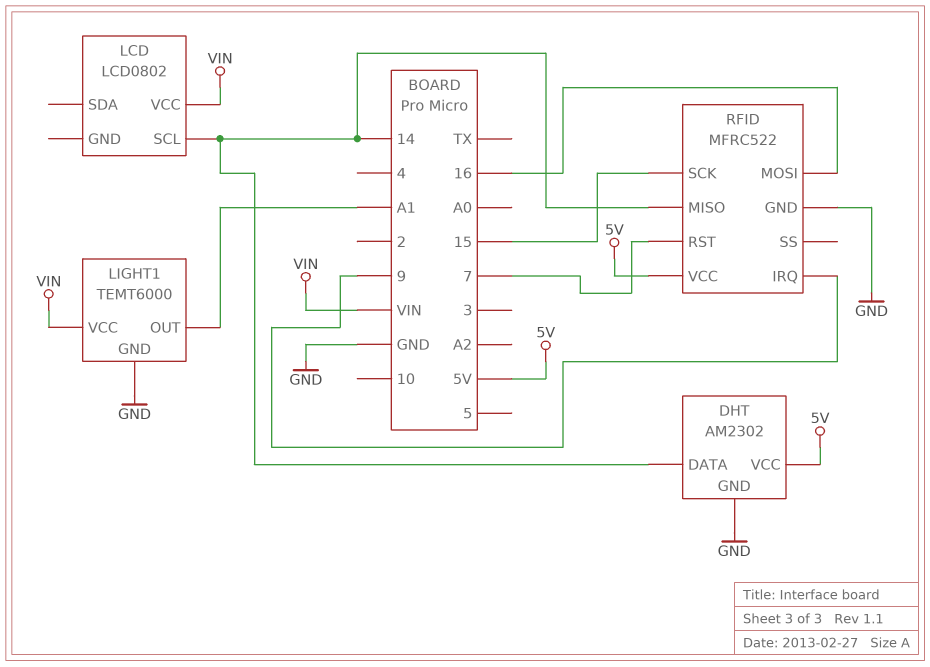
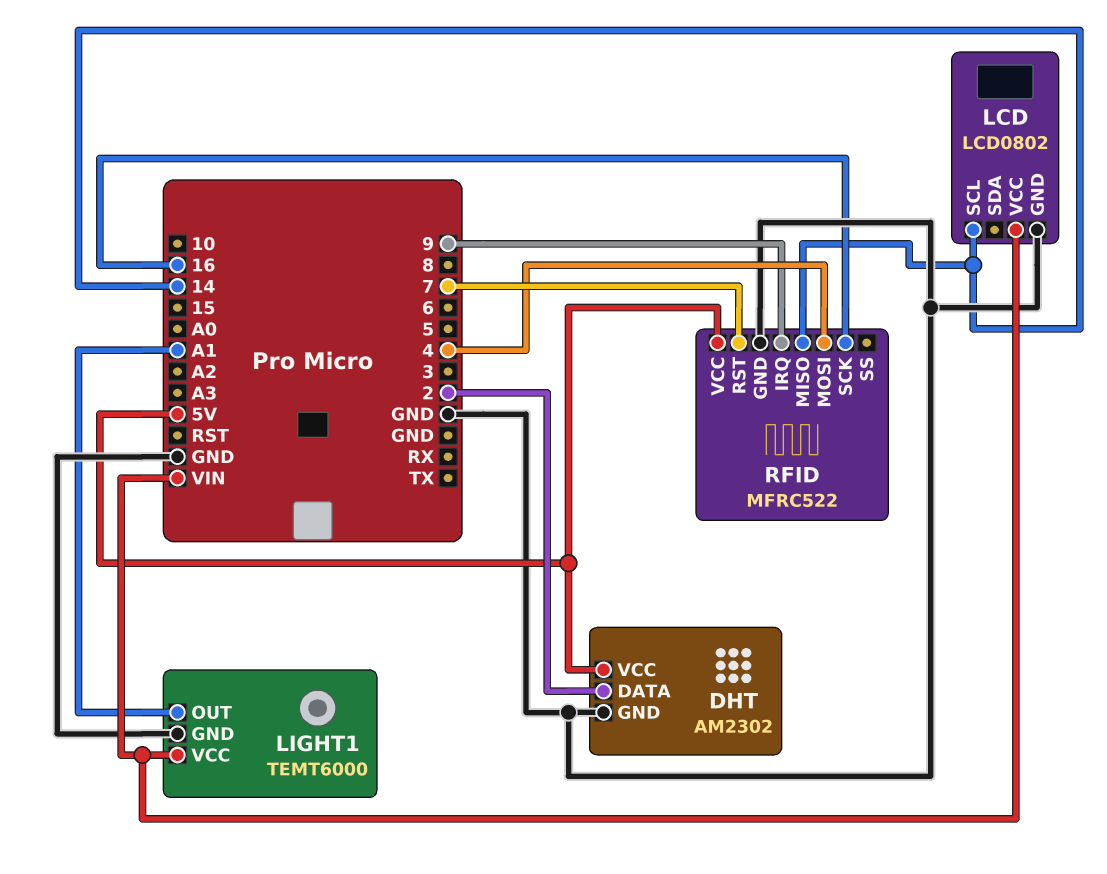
DHT pin DATA: 14 -> 2
LCD pin GND: none -> GND
RFID pin MOSI: 16 -> 4
RFID pin SCK: 15 -> 16

